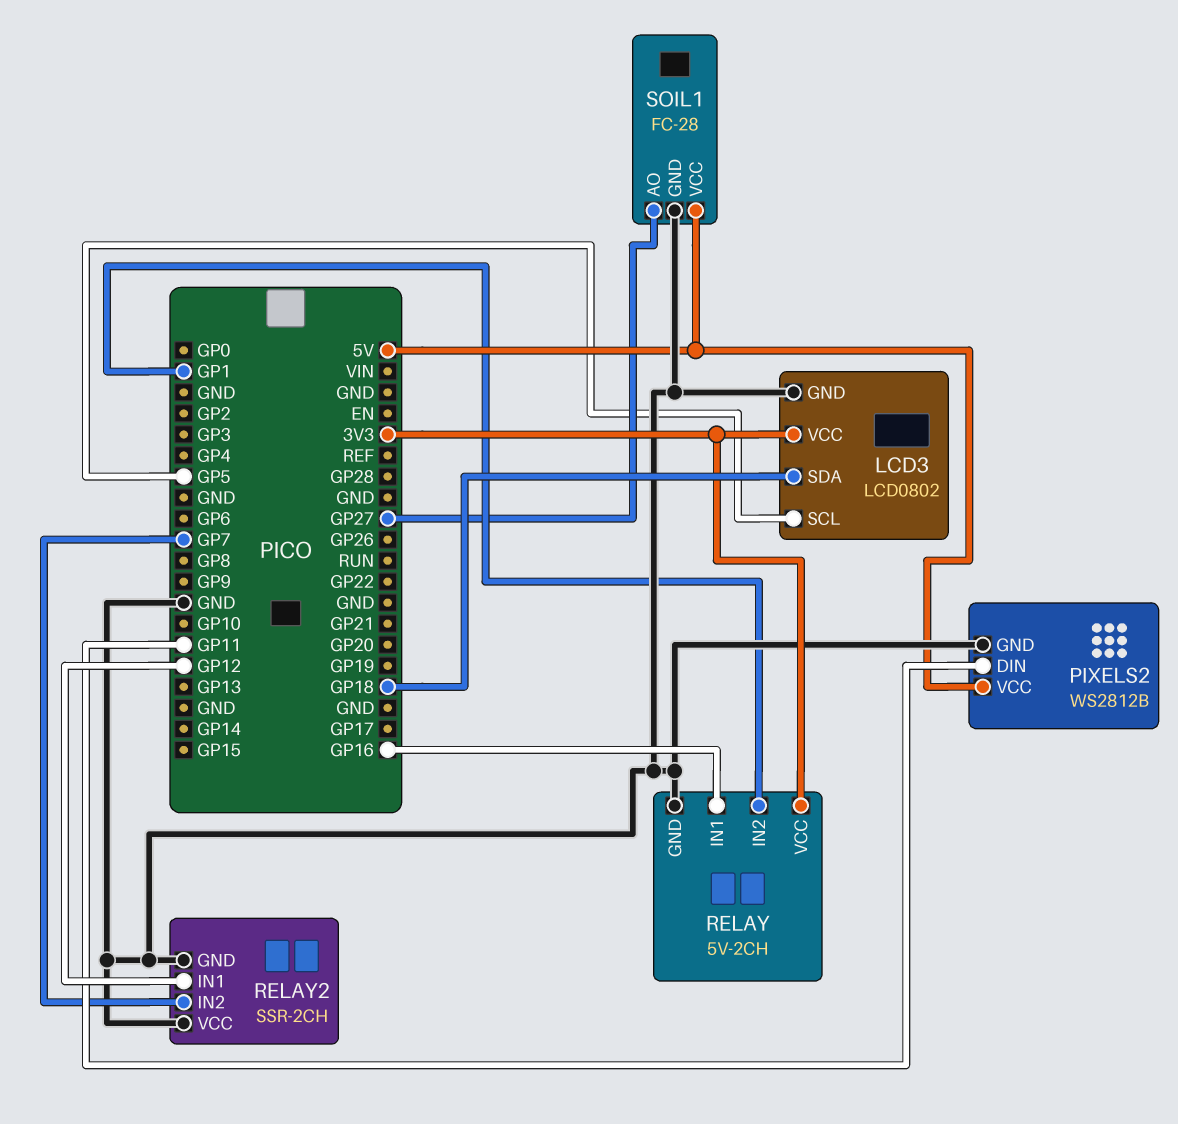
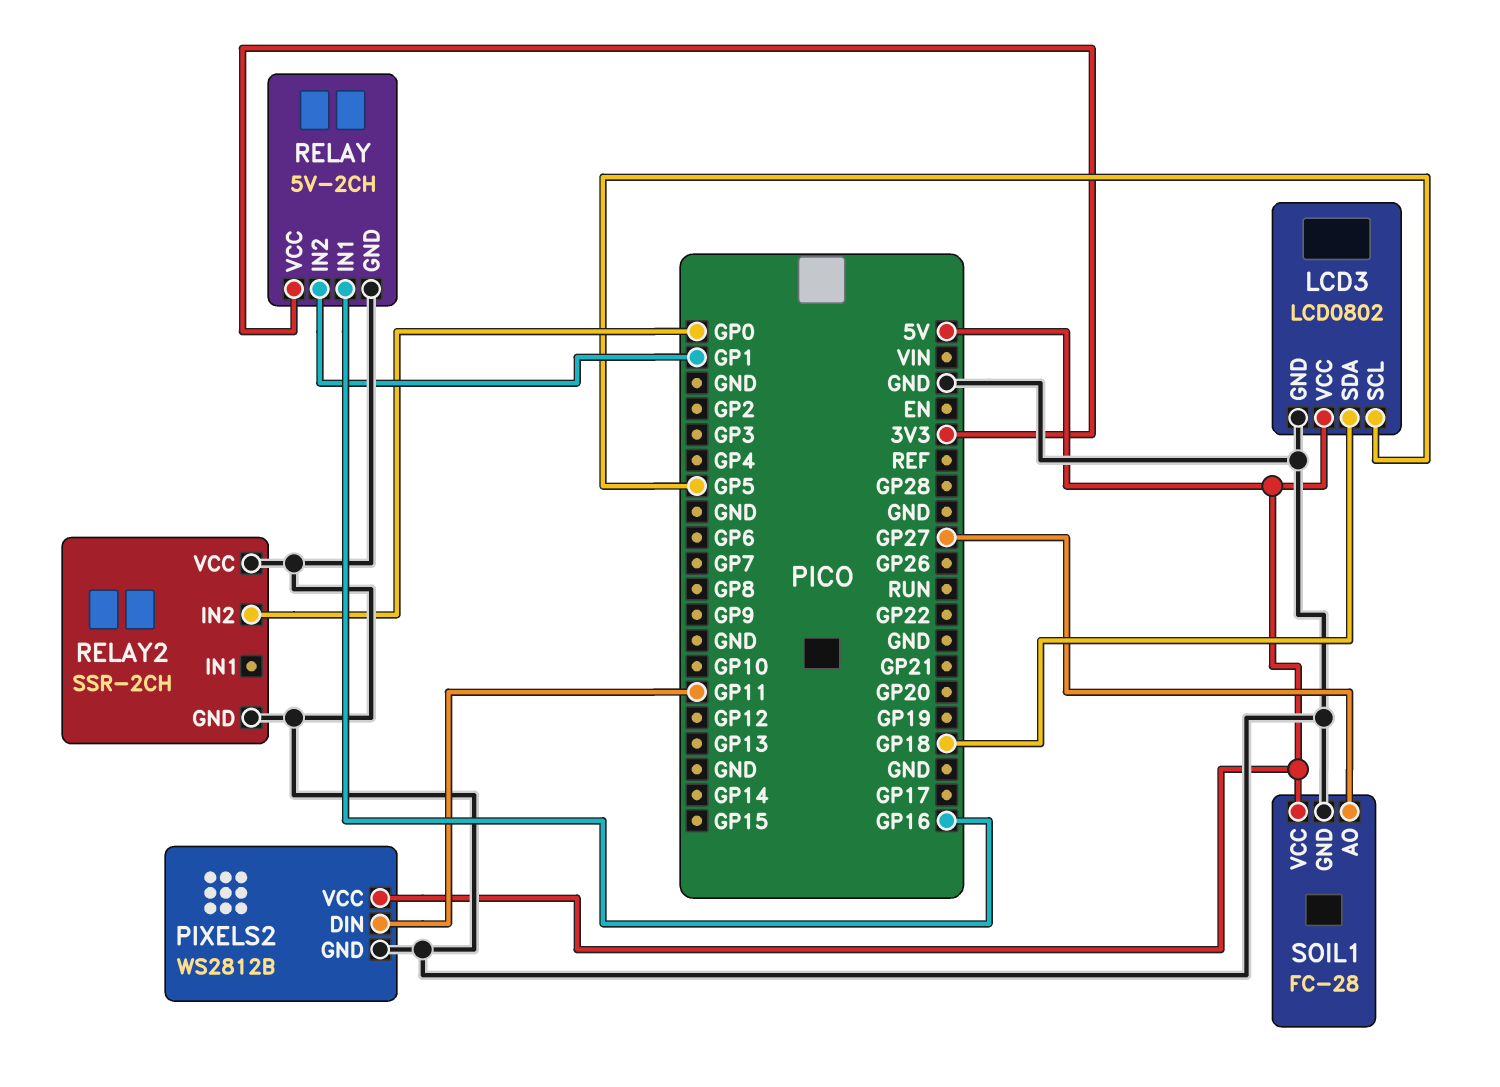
LCD3 pin VCC: 3V3 -> 5V
RELAY2 pin IN1: GP12 -> none
RELAY2 pin IN2: GP7 -> GP0

